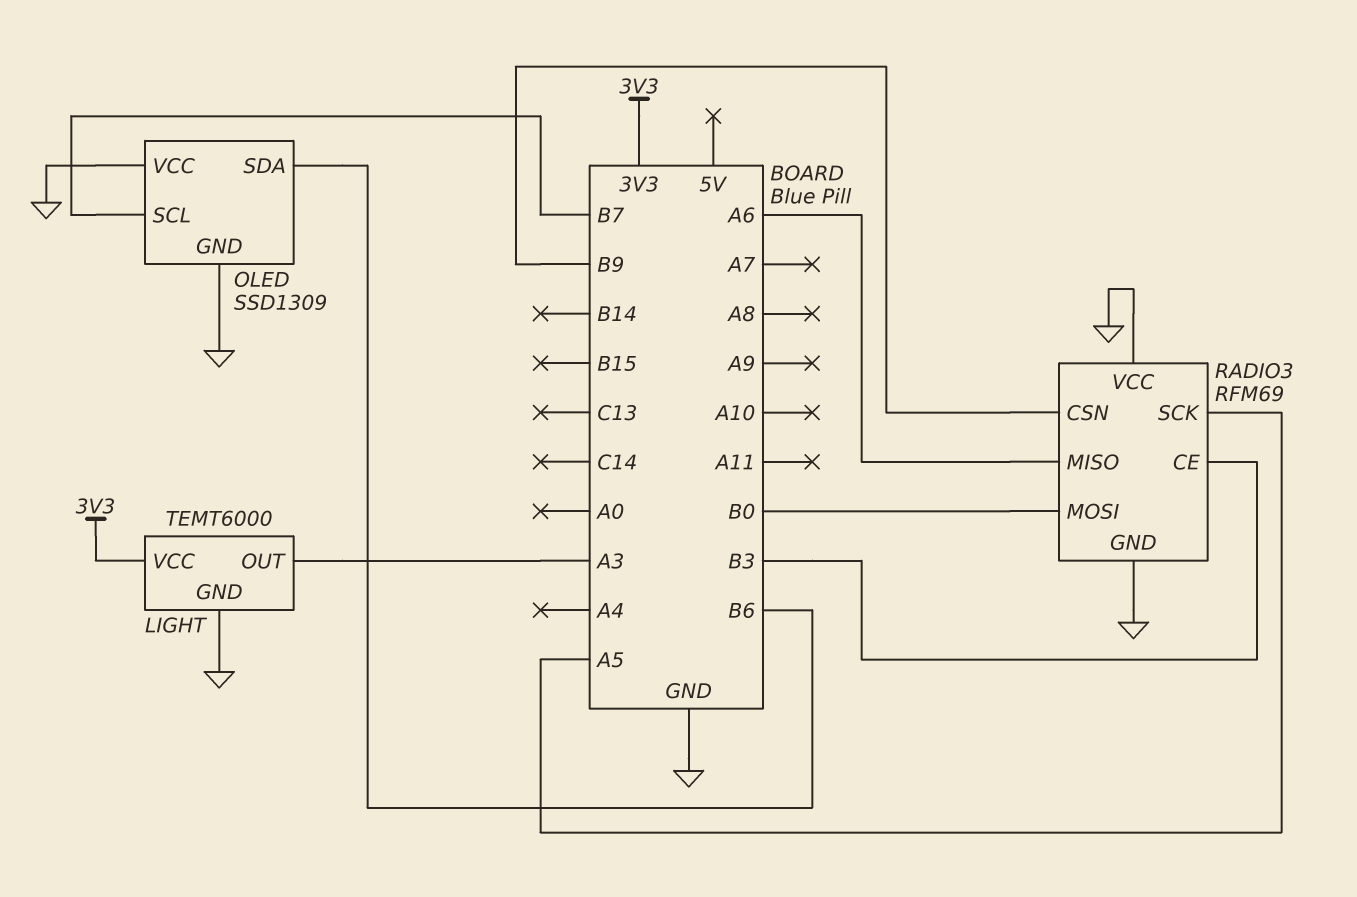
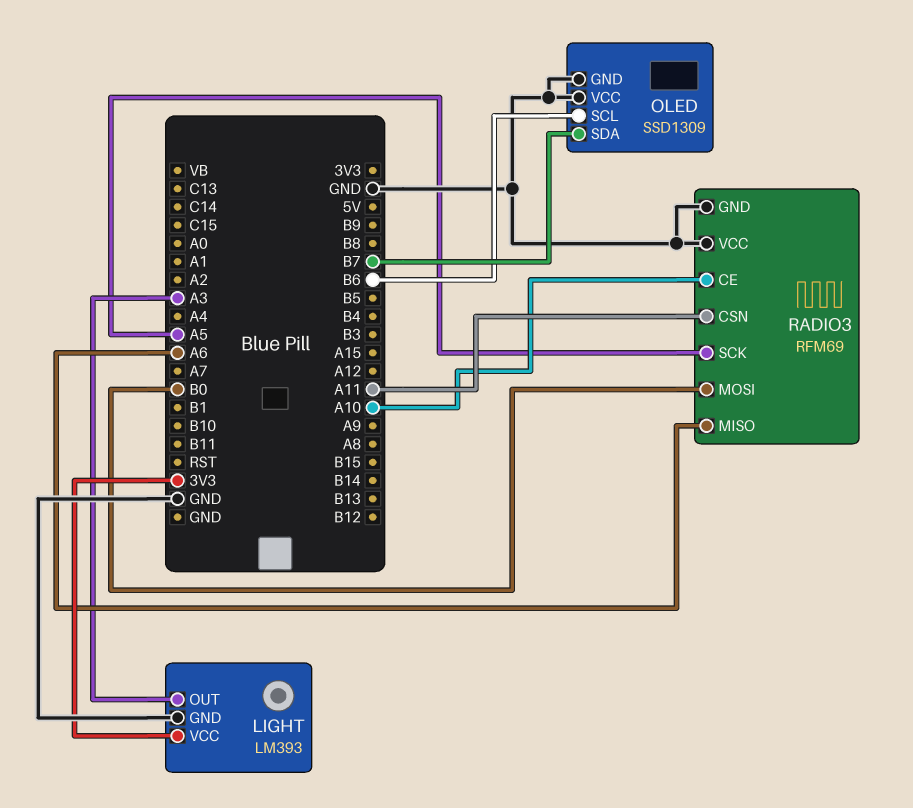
LIGHT: TEMT6000 -> LM393
OLED pin SCL: B7 -> B6
OLED pin SDA: B6 -> B7
RADIO3 pin CE: B3 -> A10
RADIO3 pin CSN: B9 -> A11

